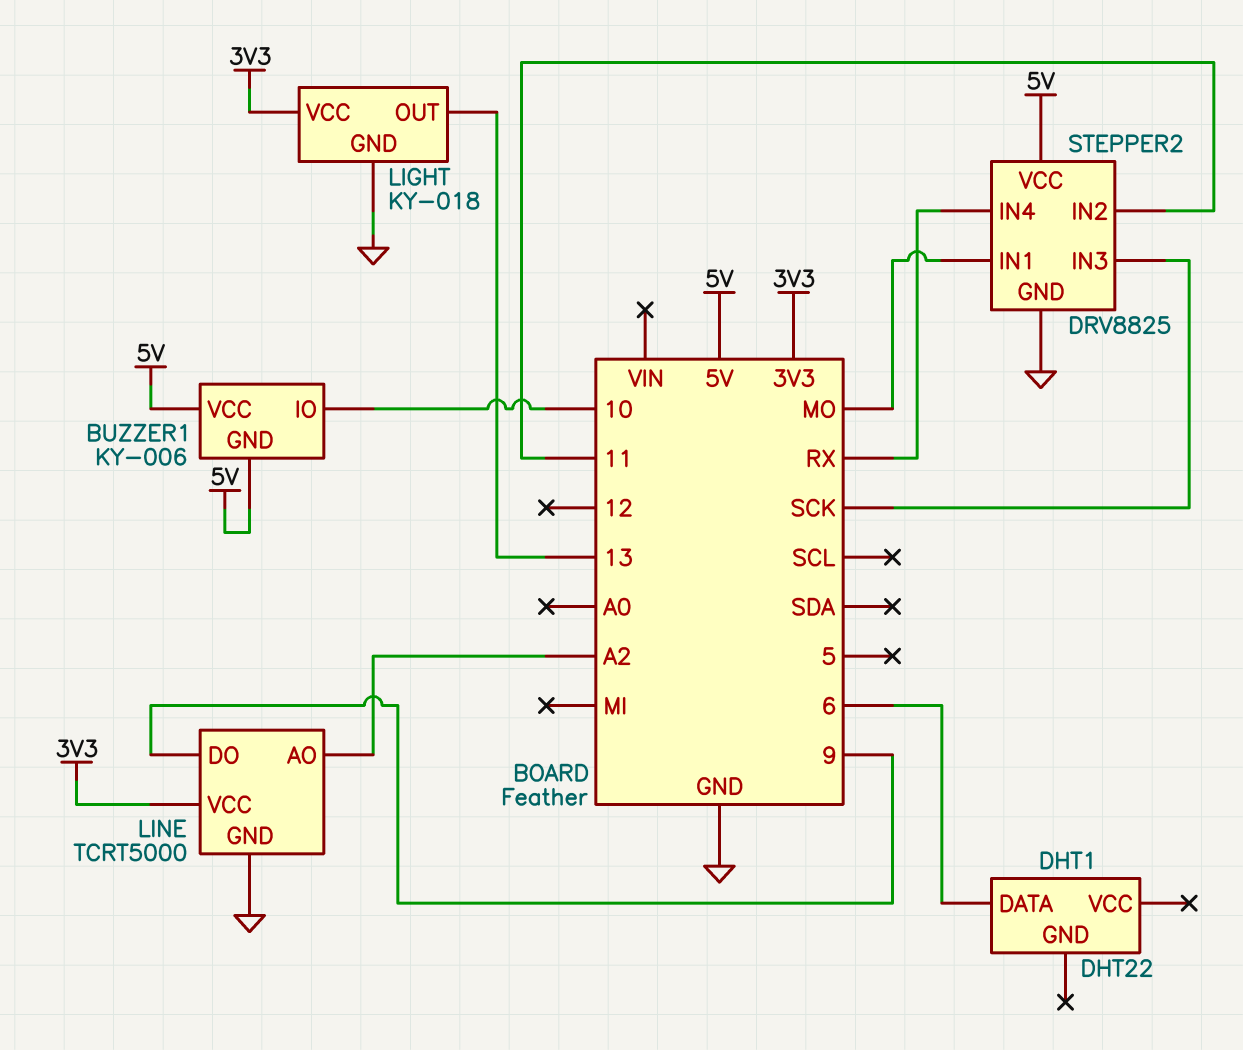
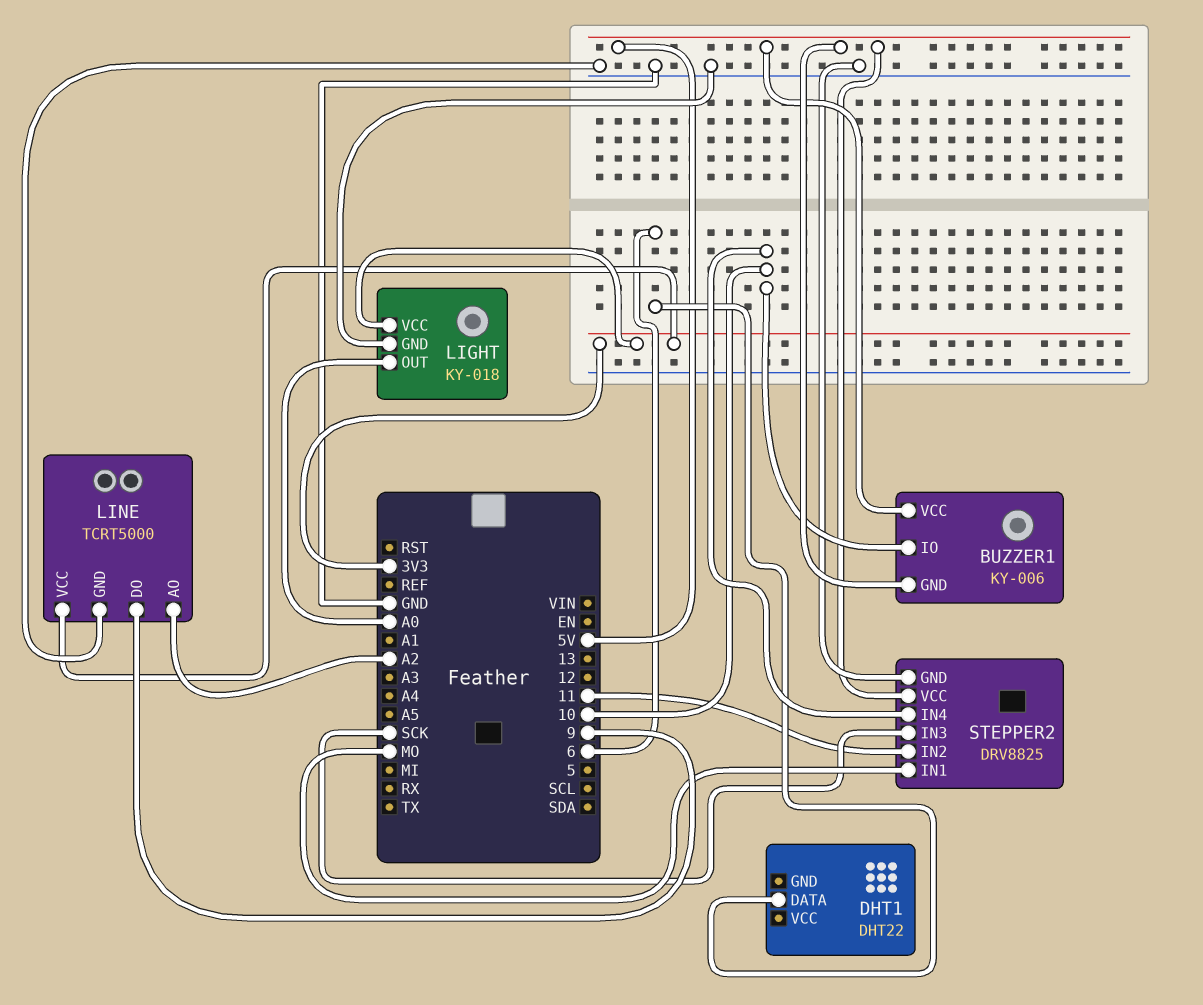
LIGHT pin OUT: 13 -> A0
STEPPER2 pin IN4: RX -> 10

